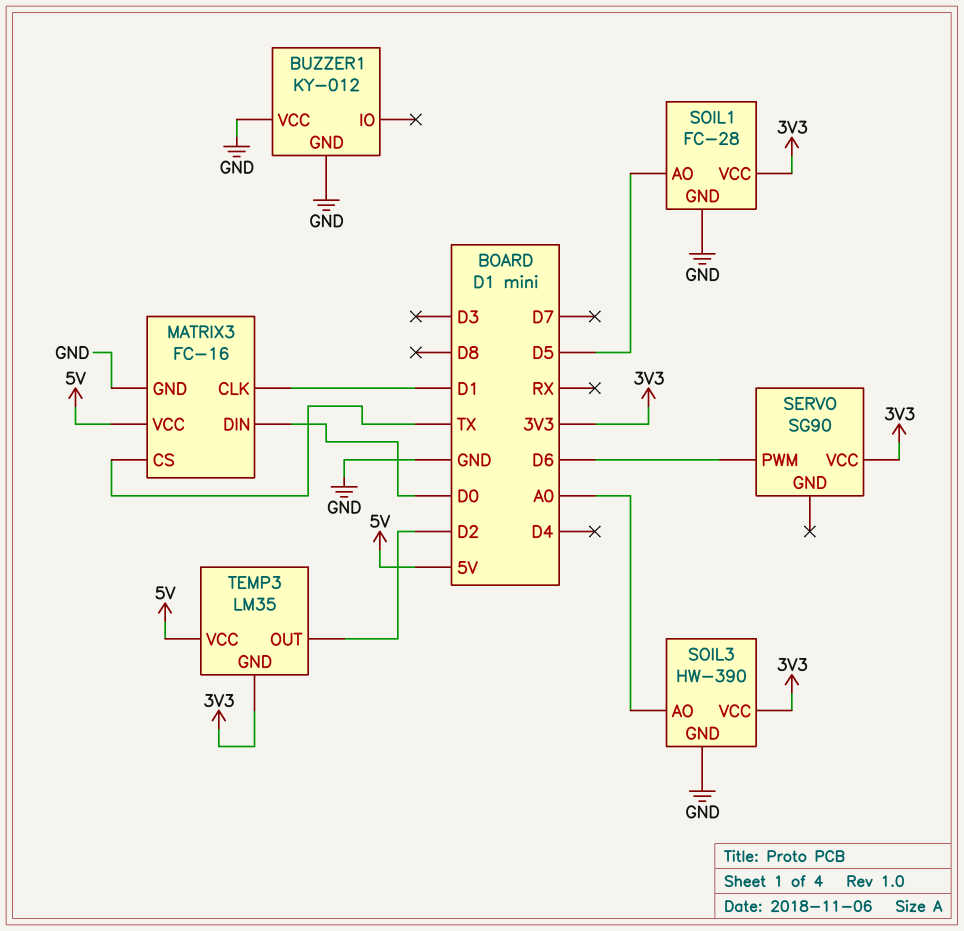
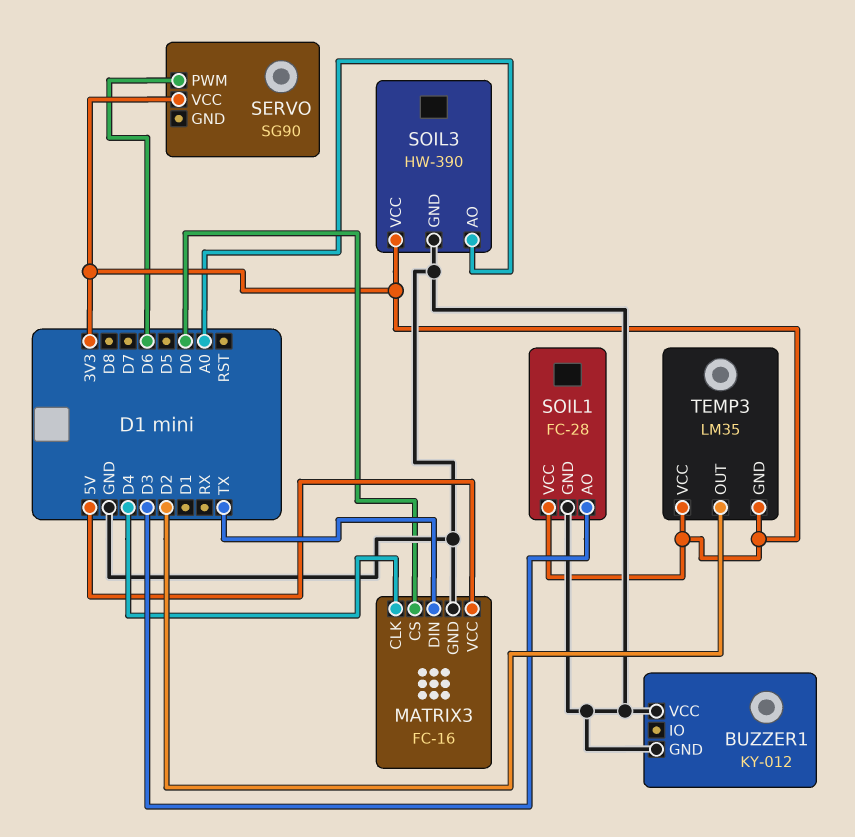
MATRIX3 pin CLK: D1 -> D4
MATRIX3 pin CS: TX -> D0
MATRIX3 pin DIN: D0 -> TX
SOIL1 pin AO: D5 -> D3
TEMP3 pin VCC: 5V -> 3V3

